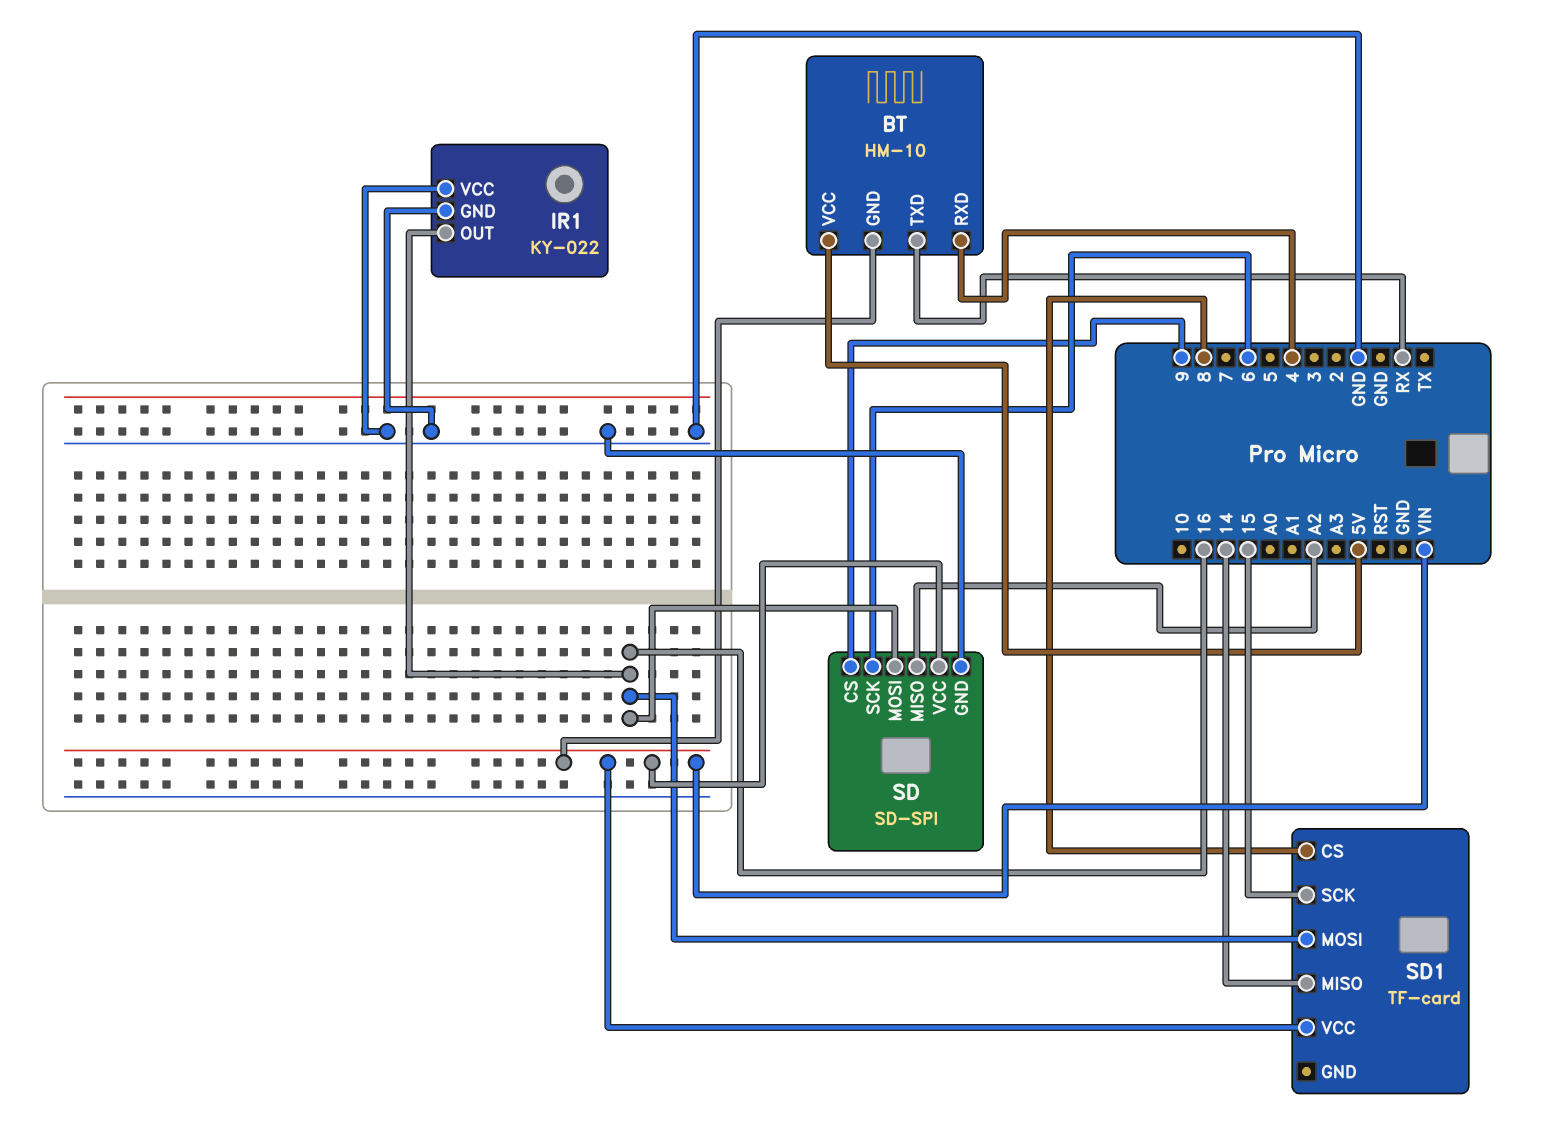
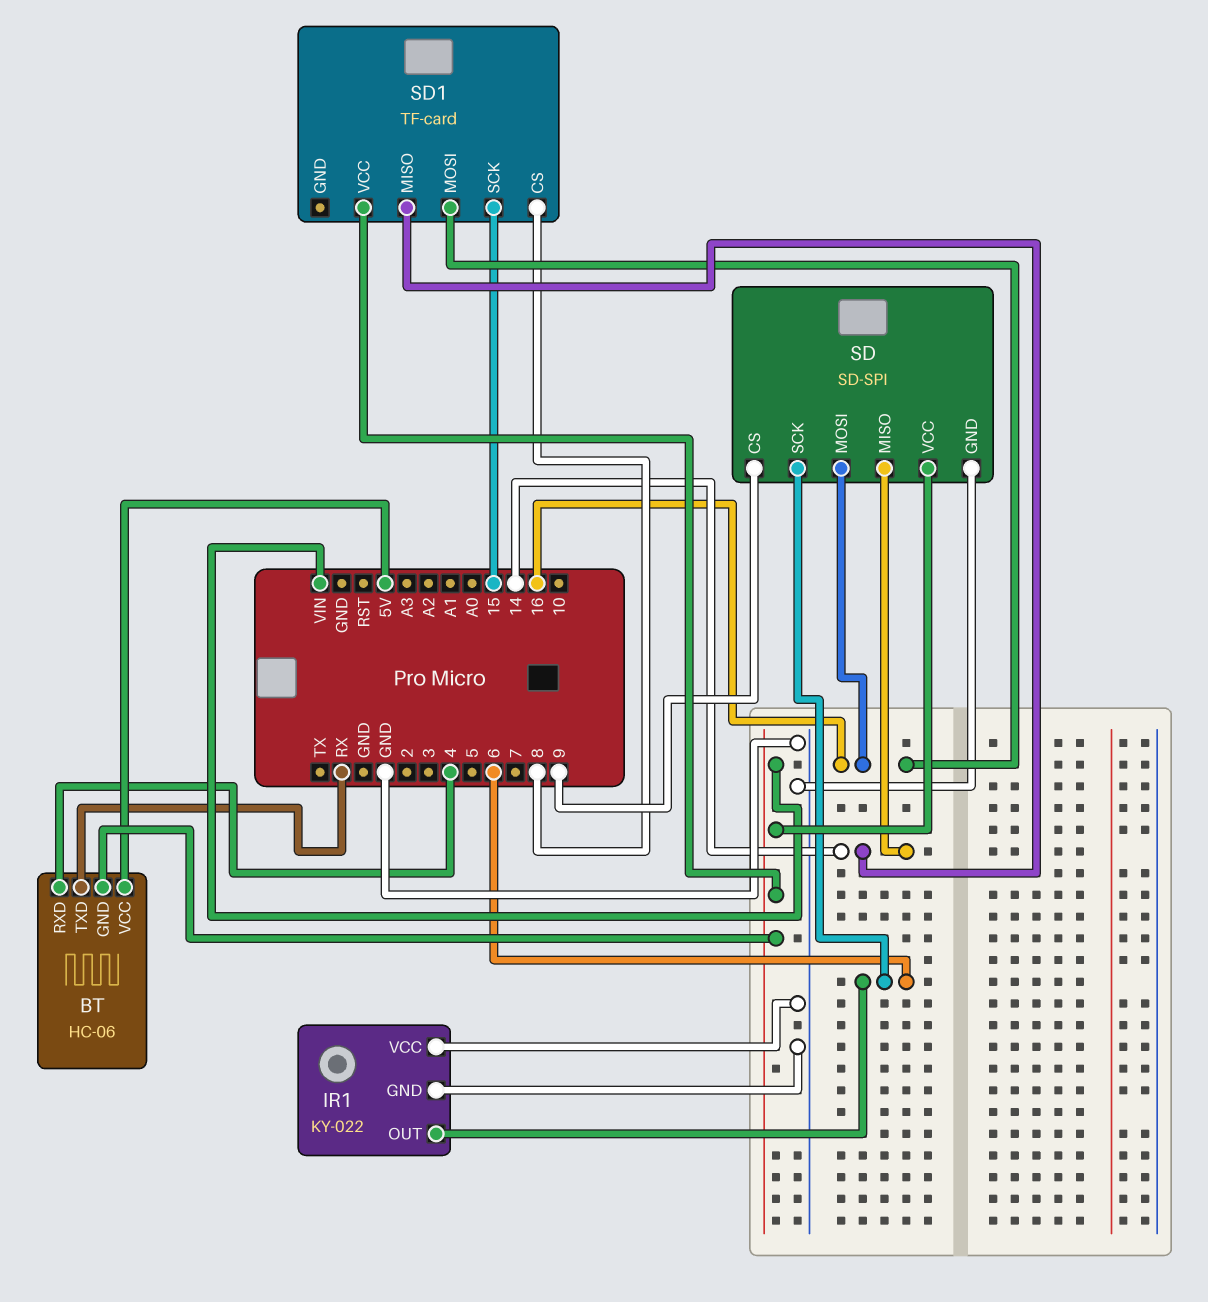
BT: HM-10 -> HC-06
IR1 pin OUT: 16 -> 6
SD pin MISO: A2 -> 14

